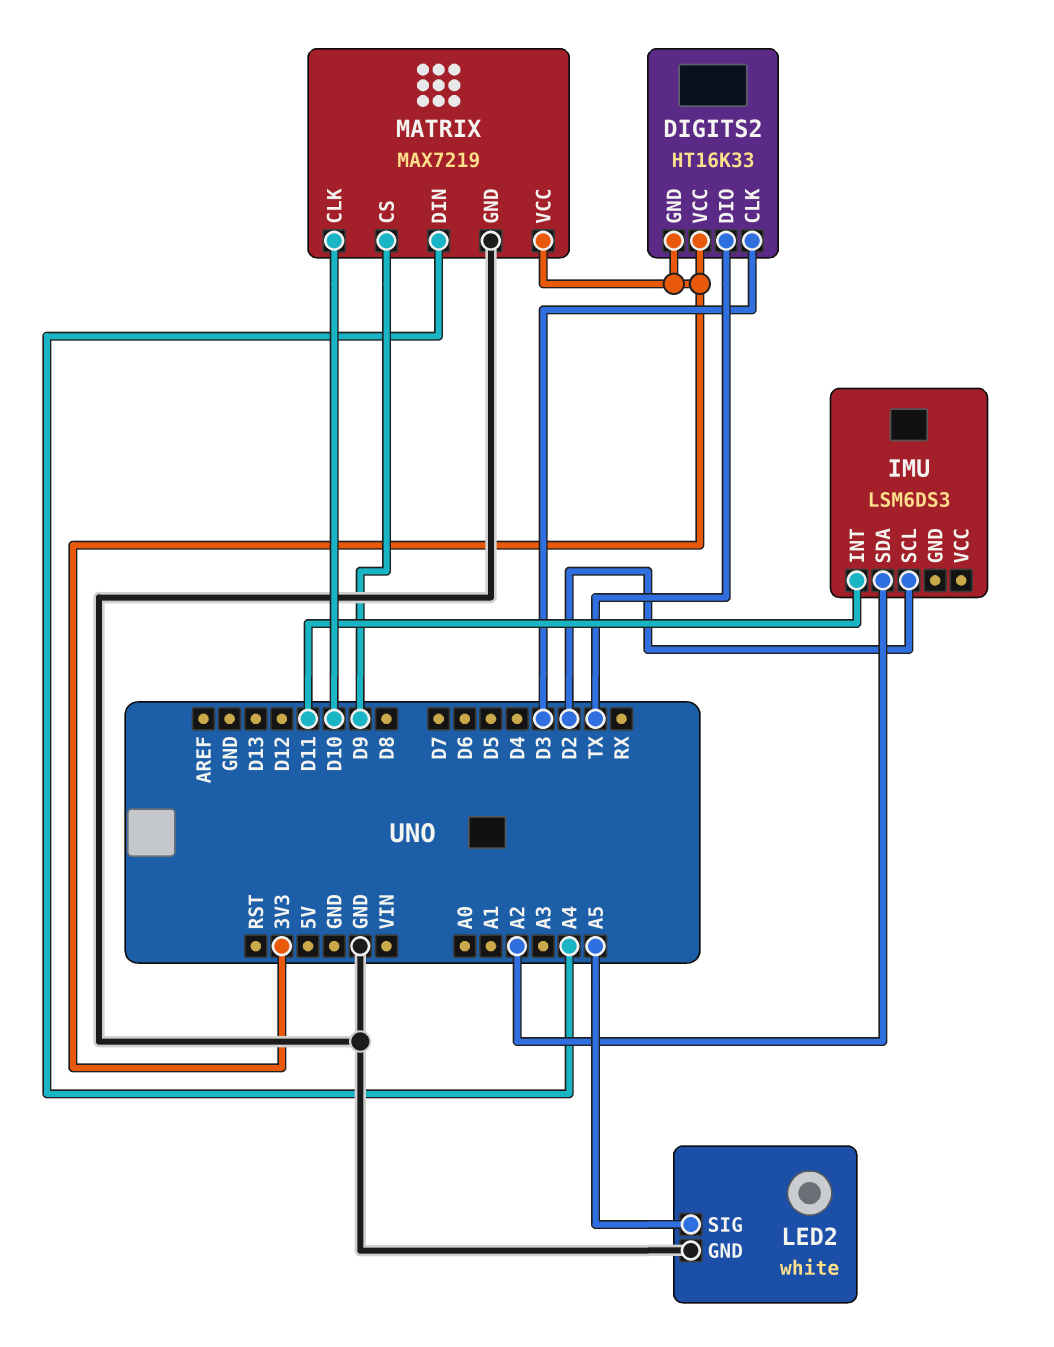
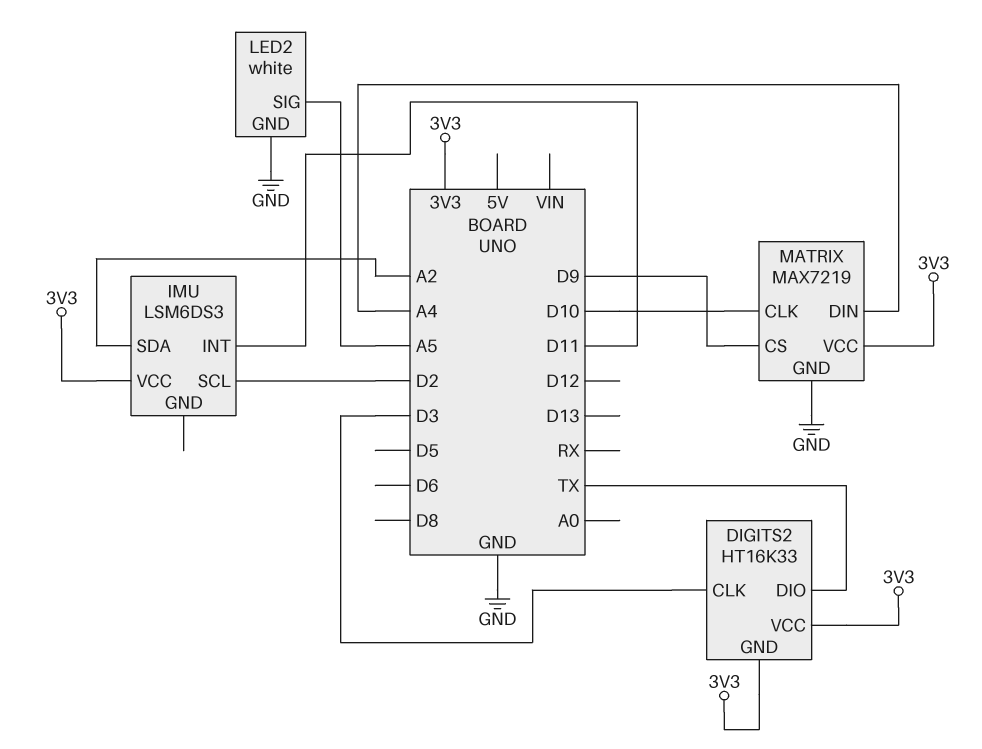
IMU pin VCC: none -> 3V3

